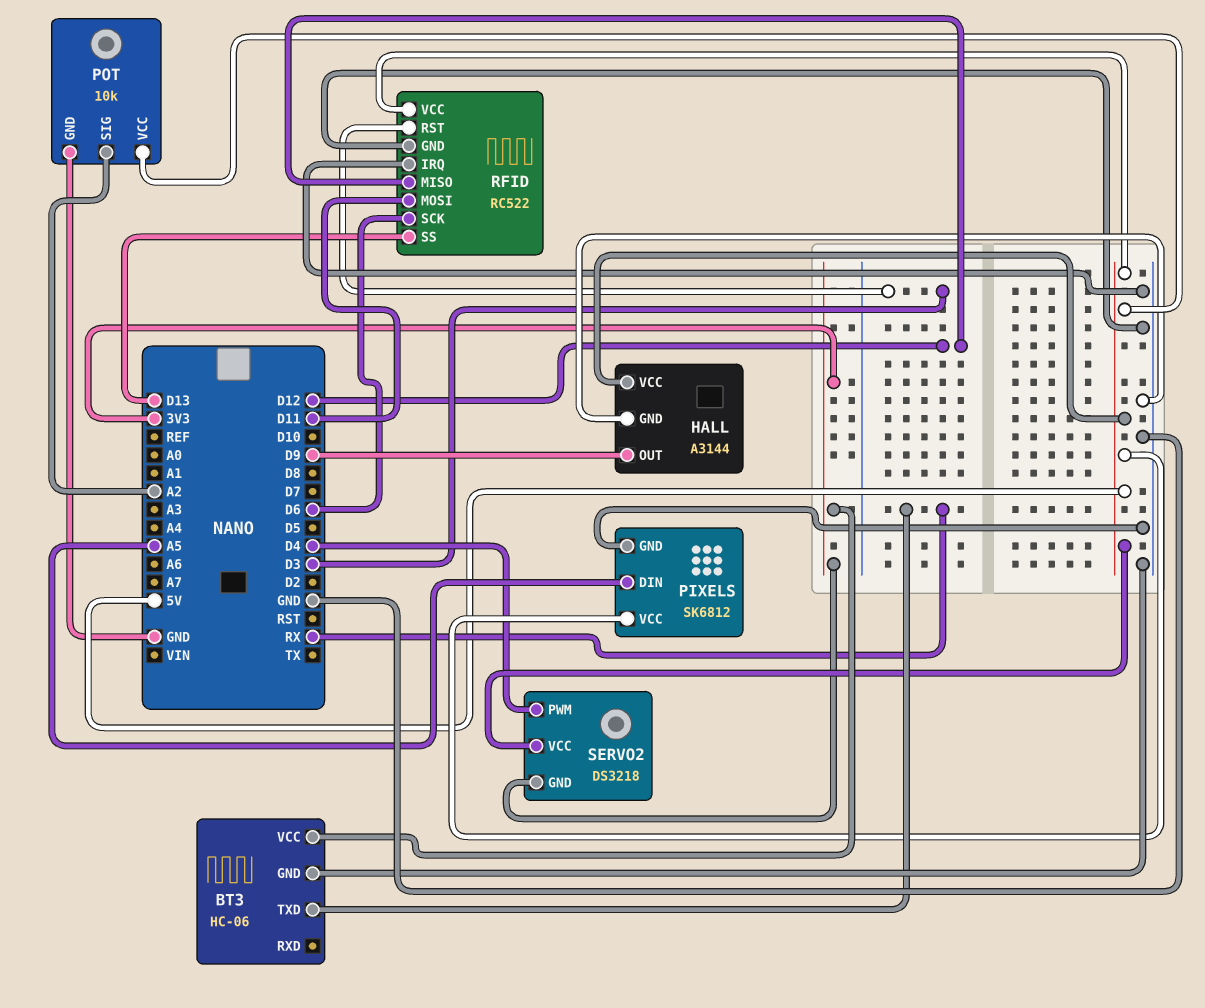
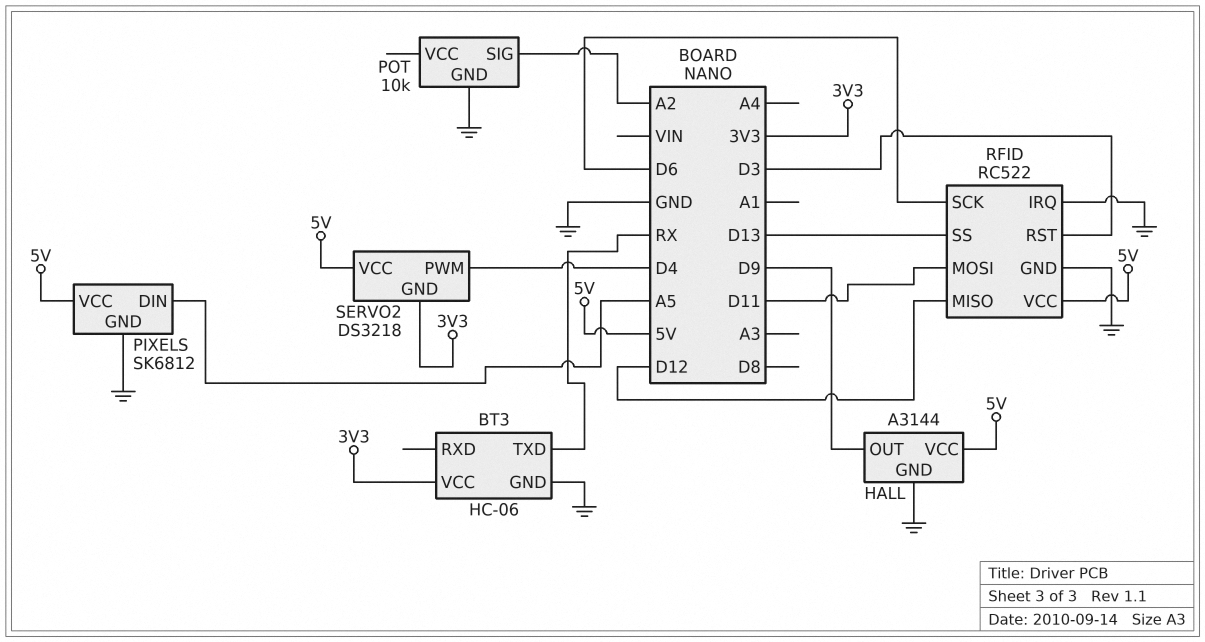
POT pin VCC: 5V -> none

